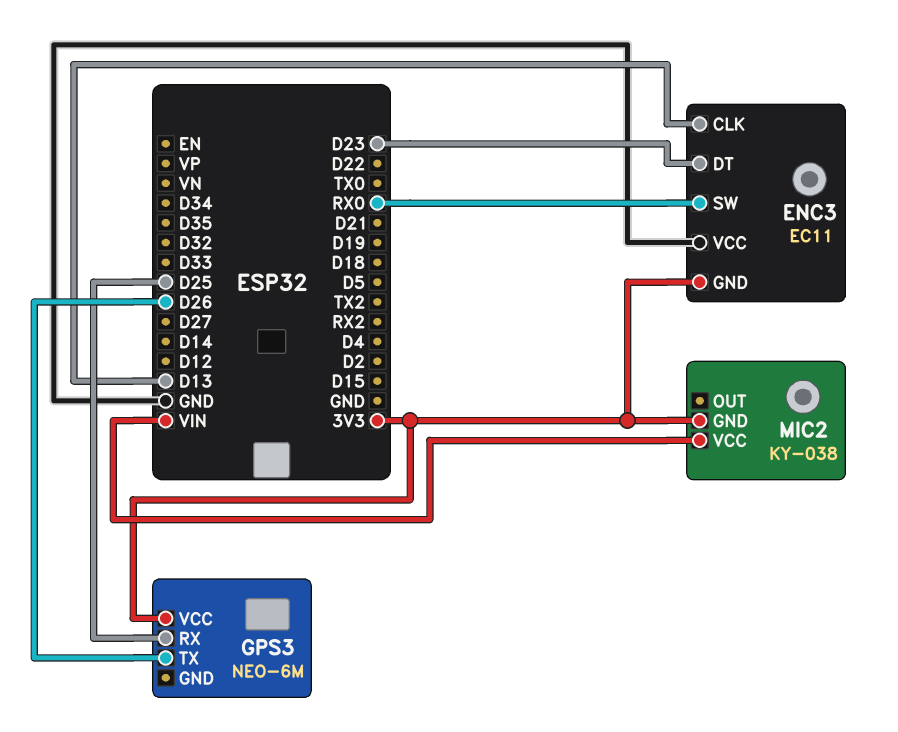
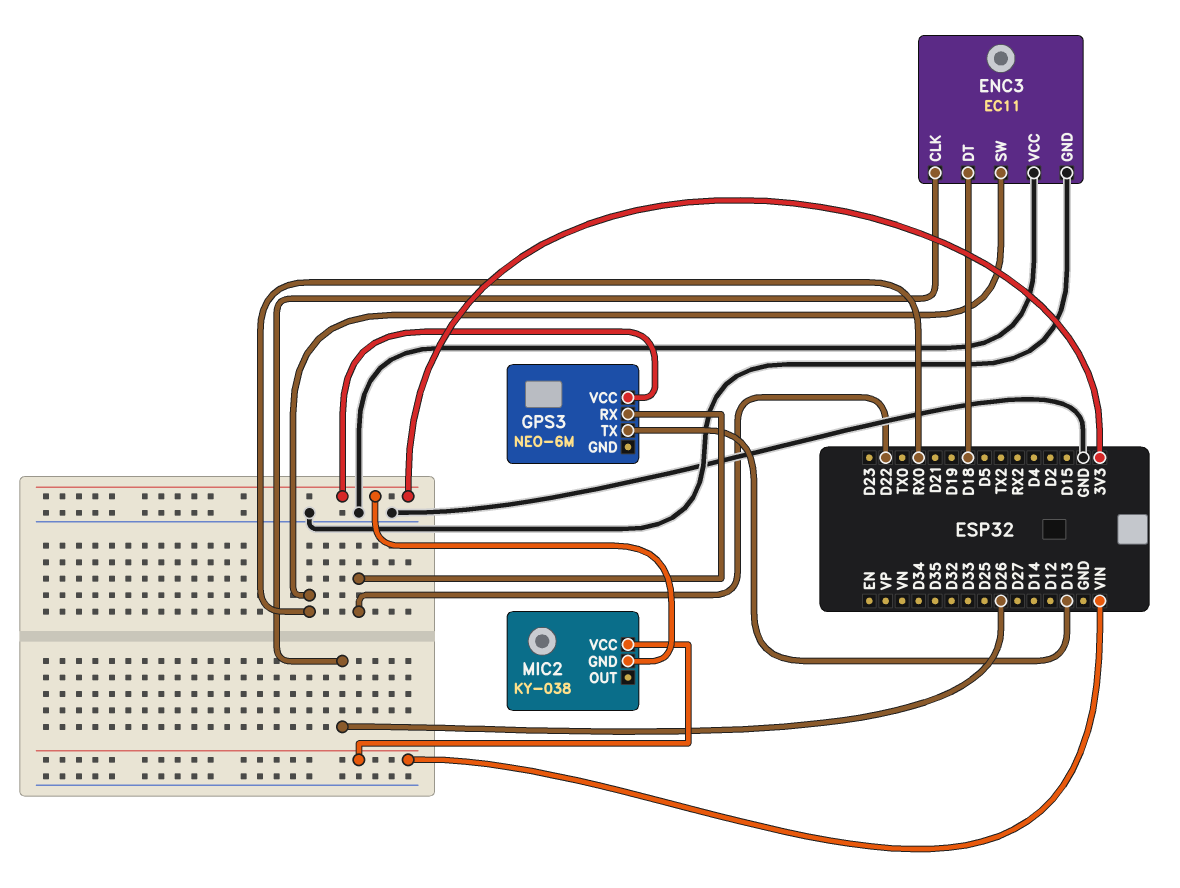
ENC3 pin CLK: D13 -> D26
ENC3 pin DT: D23 -> D18
ENC3 pin GND: 3V3 -> GND
GPS3 pin RX: D25 -> D22
GPS3 pin TX: D26 -> D13

